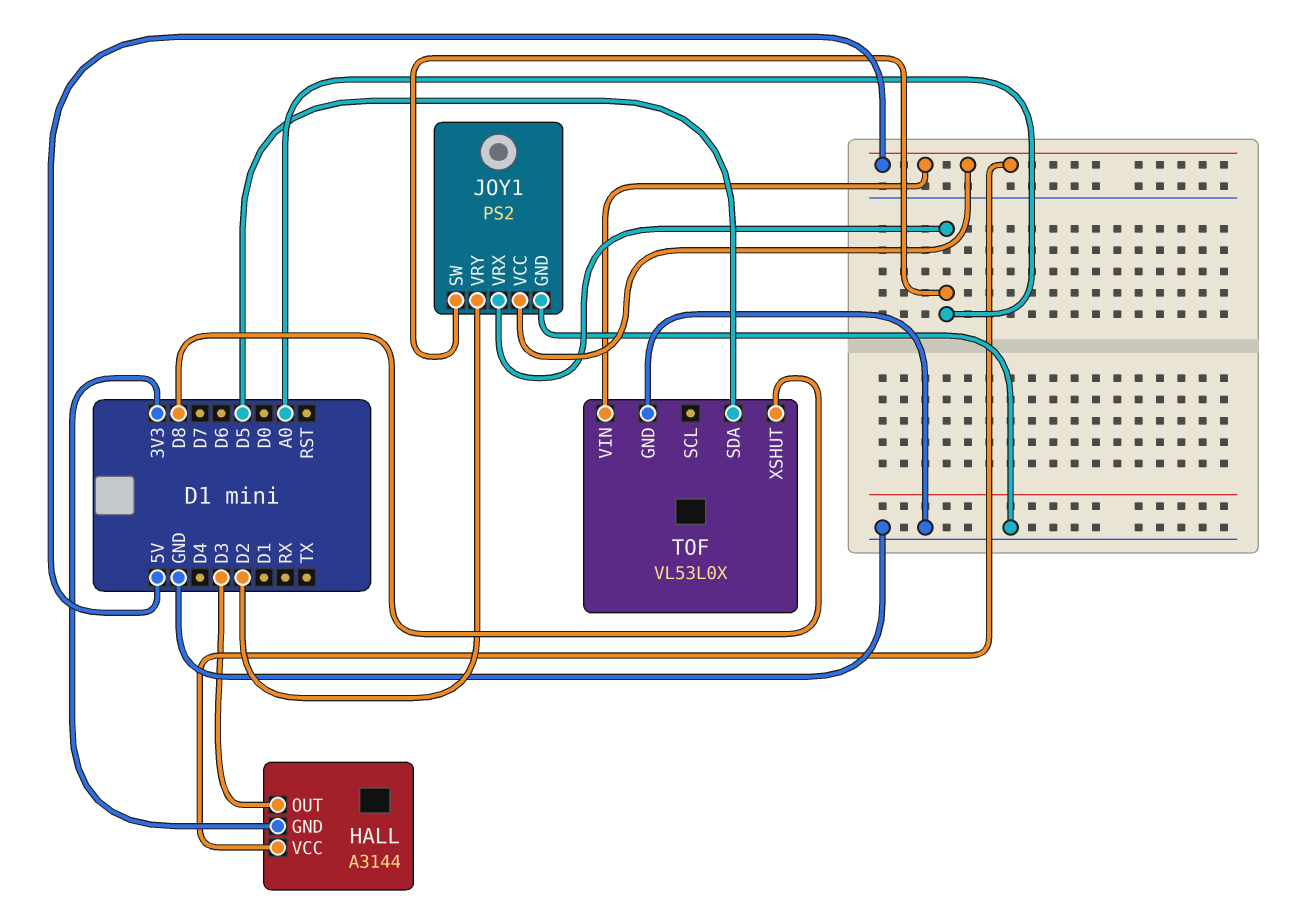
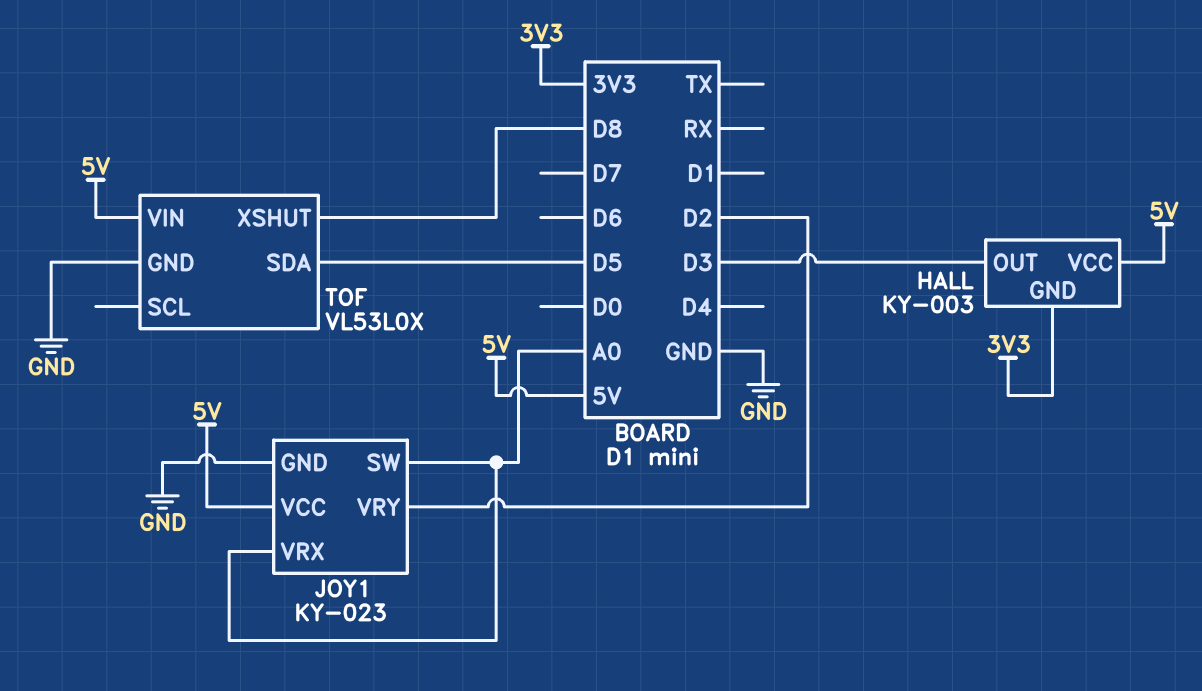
HALL: A3144 -> KY-003
JOY1: PS2 -> KY-023

